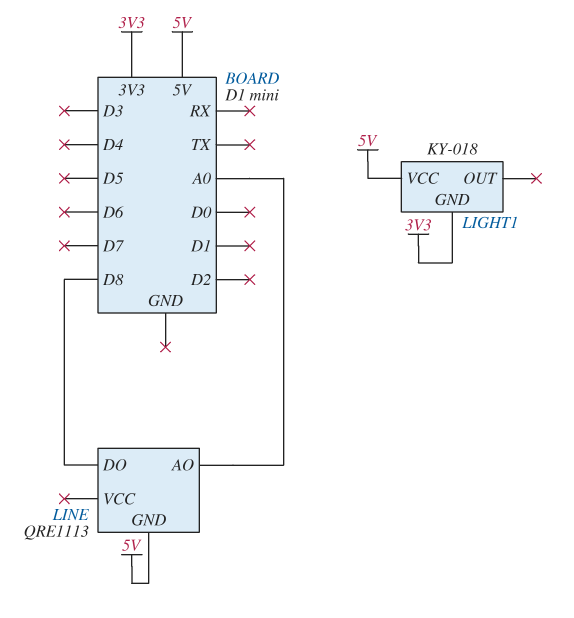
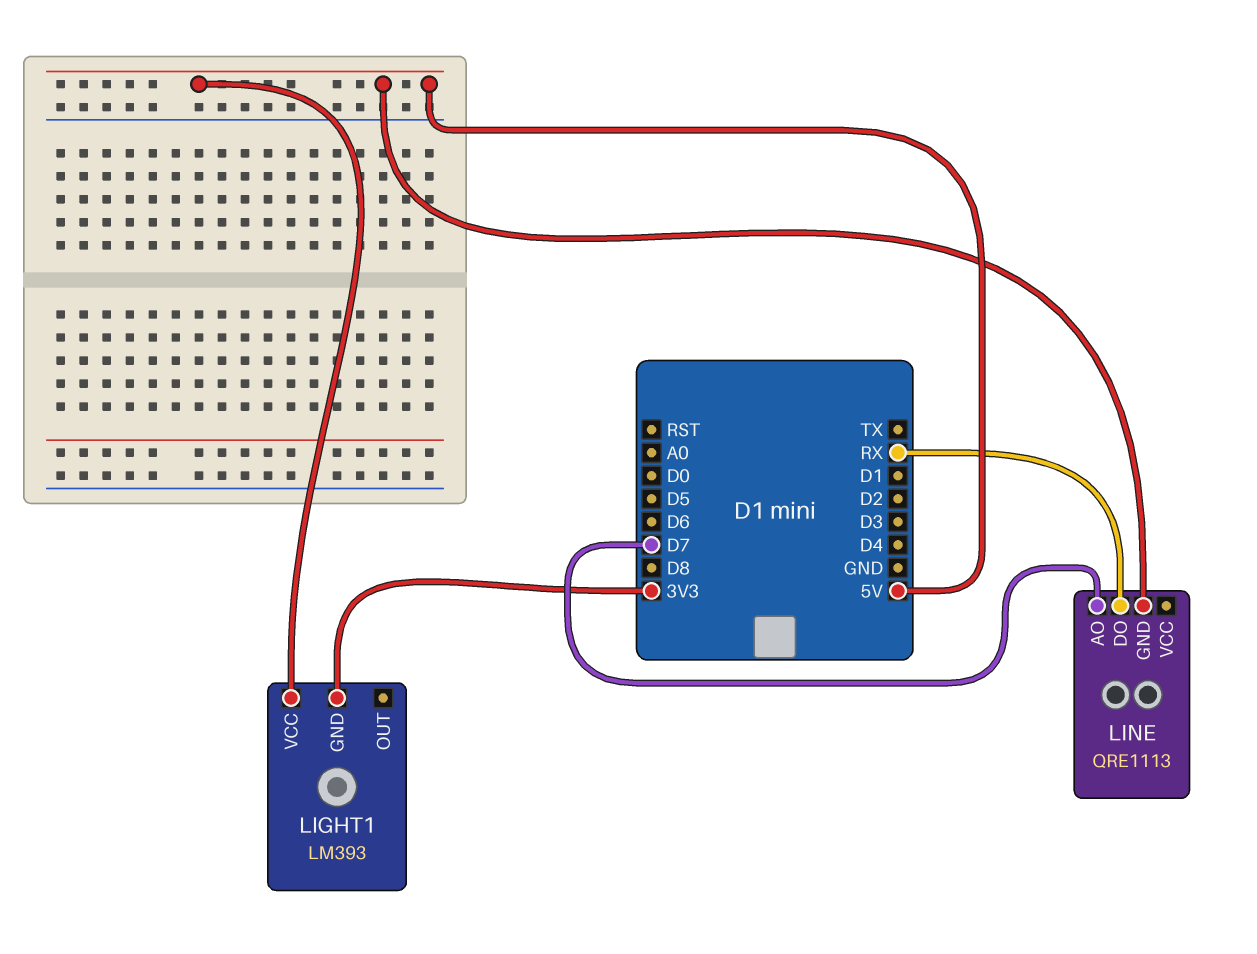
LIGHT1: KY-018 -> LM393
LINE pin AO: A0 -> D7
LINE pin DO: D8 -> RX

